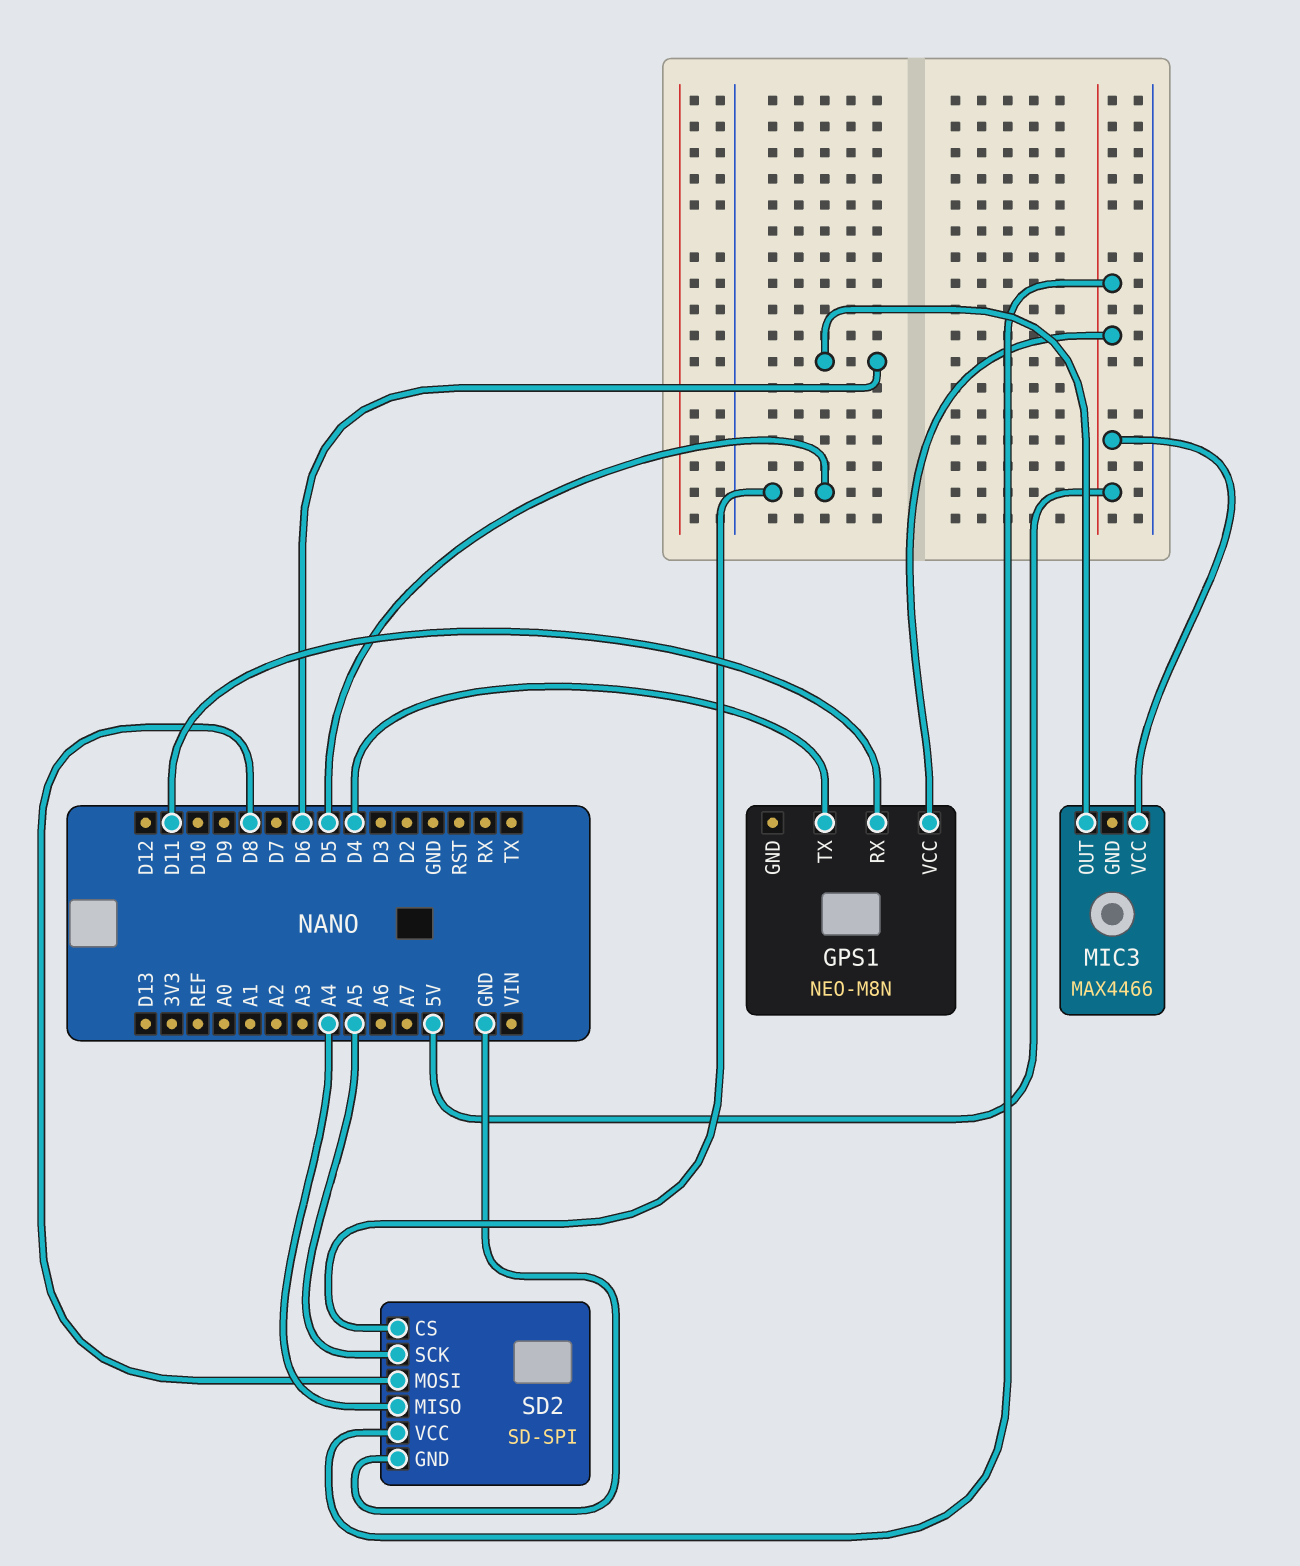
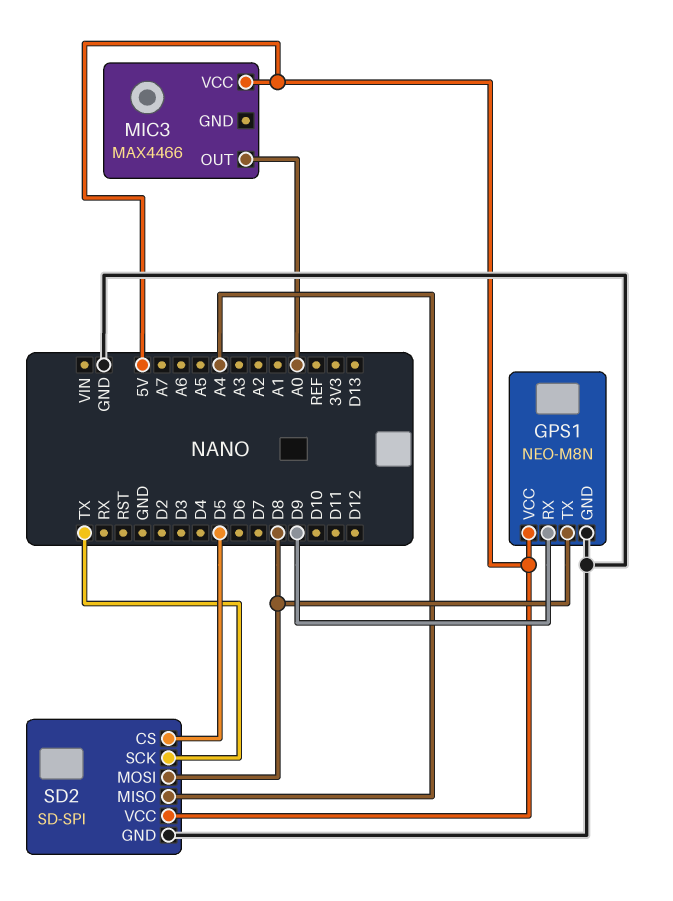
GPS1 pin GND: none -> GND
GPS1 pin RX: D11 -> D9
GPS1 pin TX: D4 -> D8
MIC3 pin OUT: D6 -> A0
SD2 pin SCK: A5 -> TX

